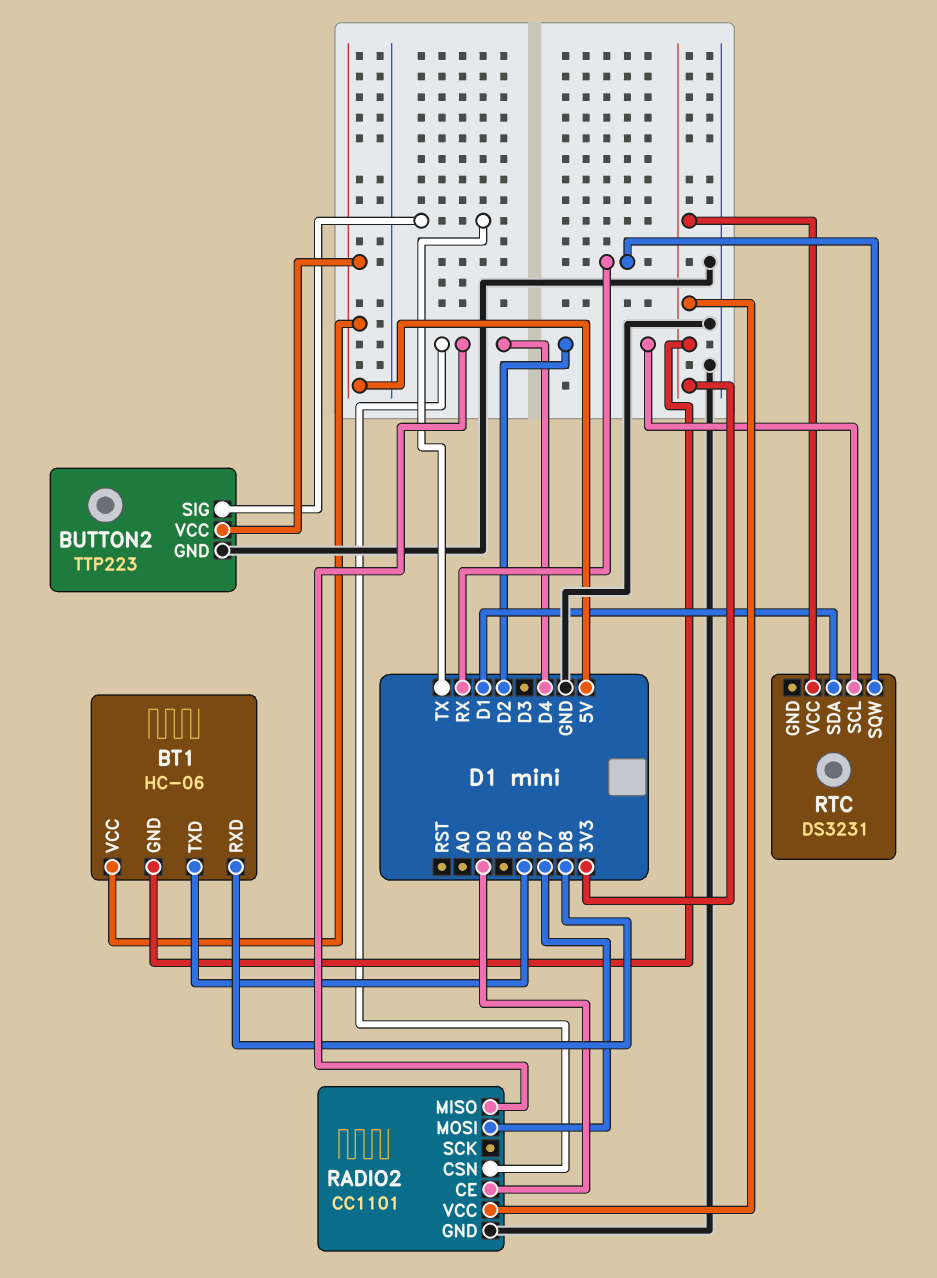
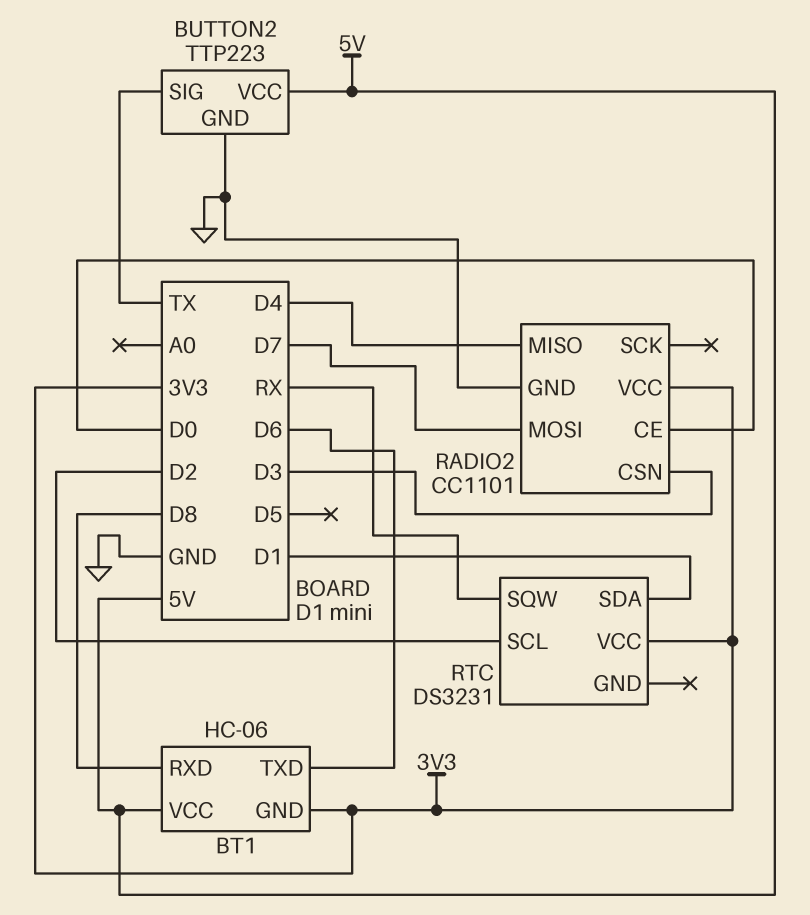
RADIO2 pin CSN: D4 -> D3

